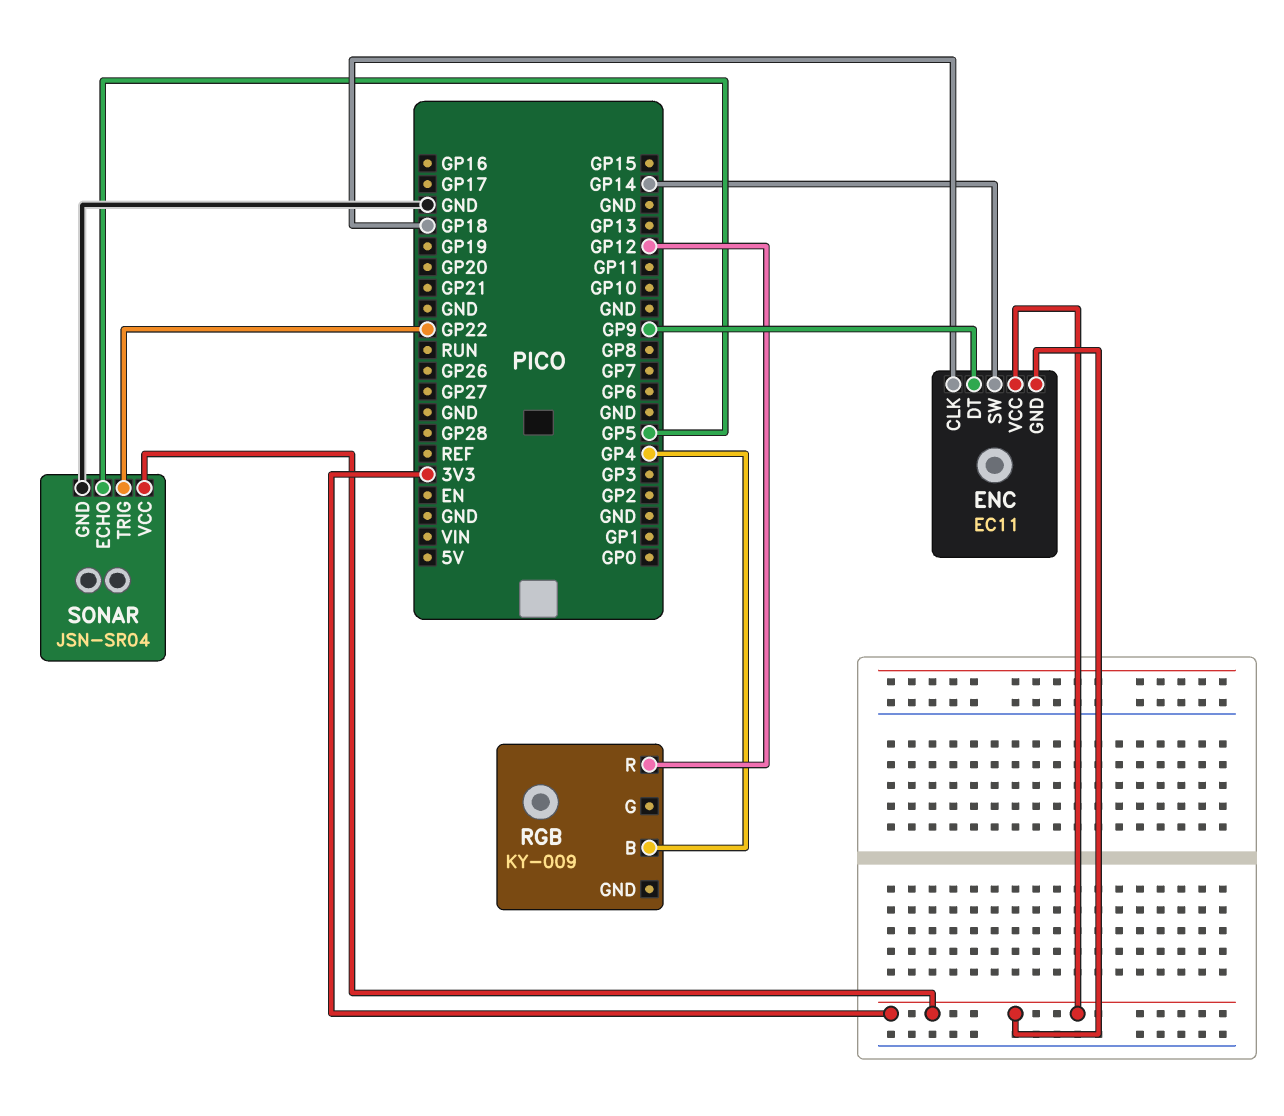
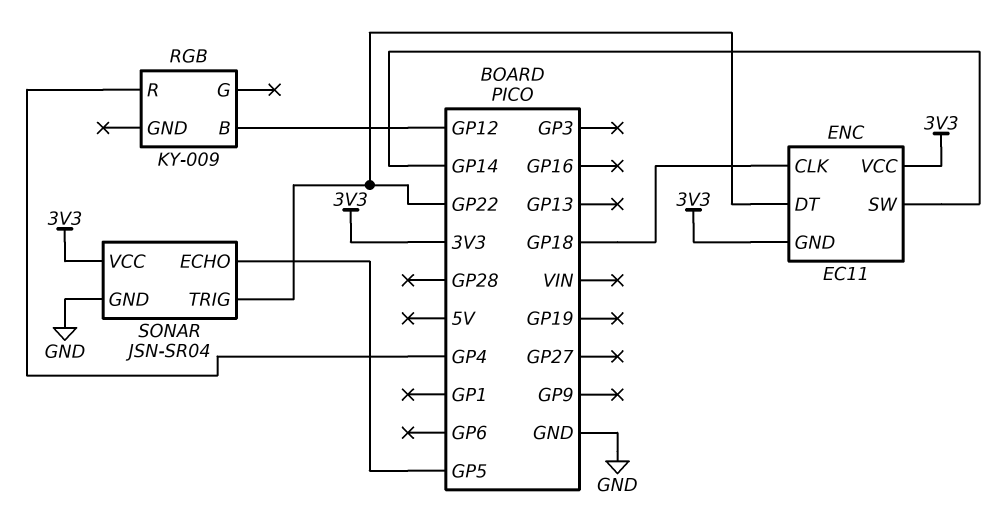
ENC pin DT: GP9 -> GP22
RGB pin B: GP4 -> GP12
RGB pin R: GP12 -> GP4

